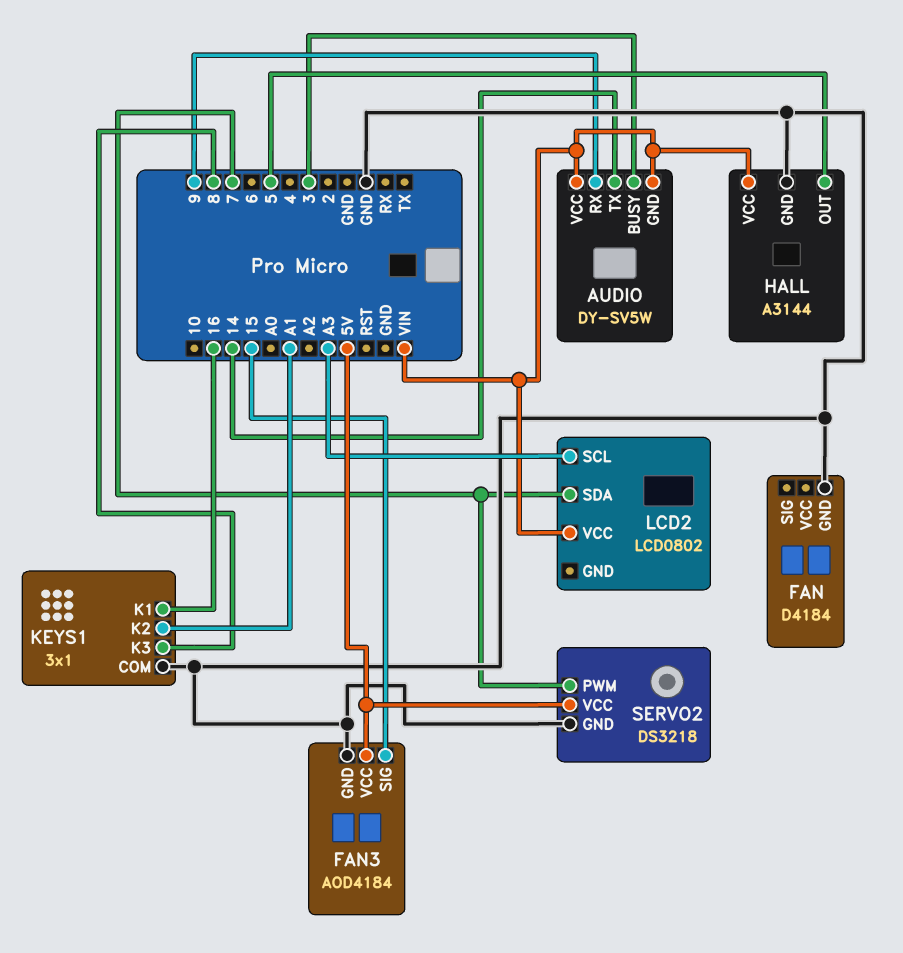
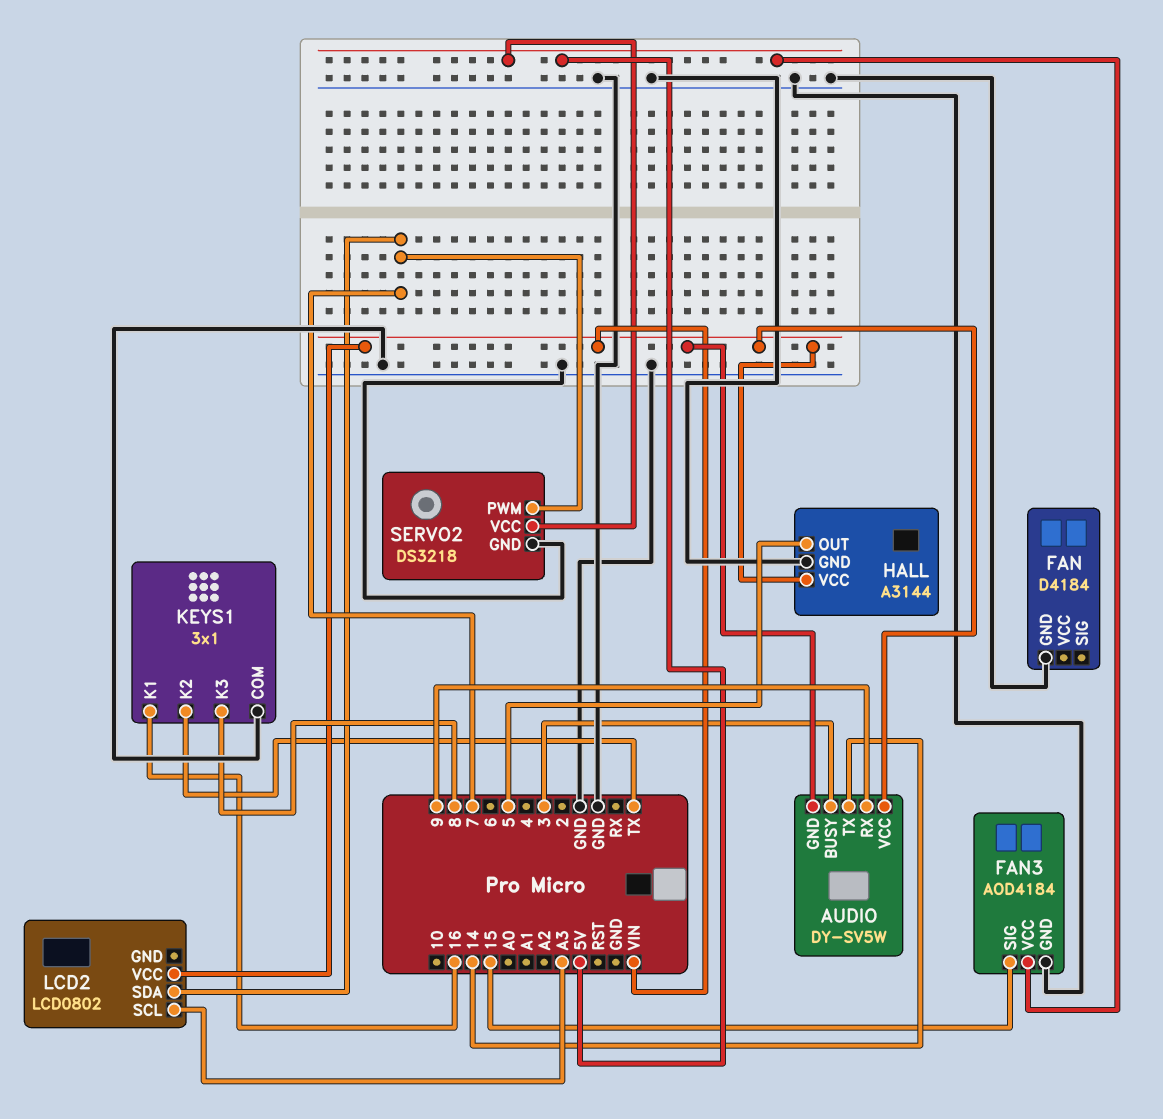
KEYS1 pin K2: A1 -> TX

